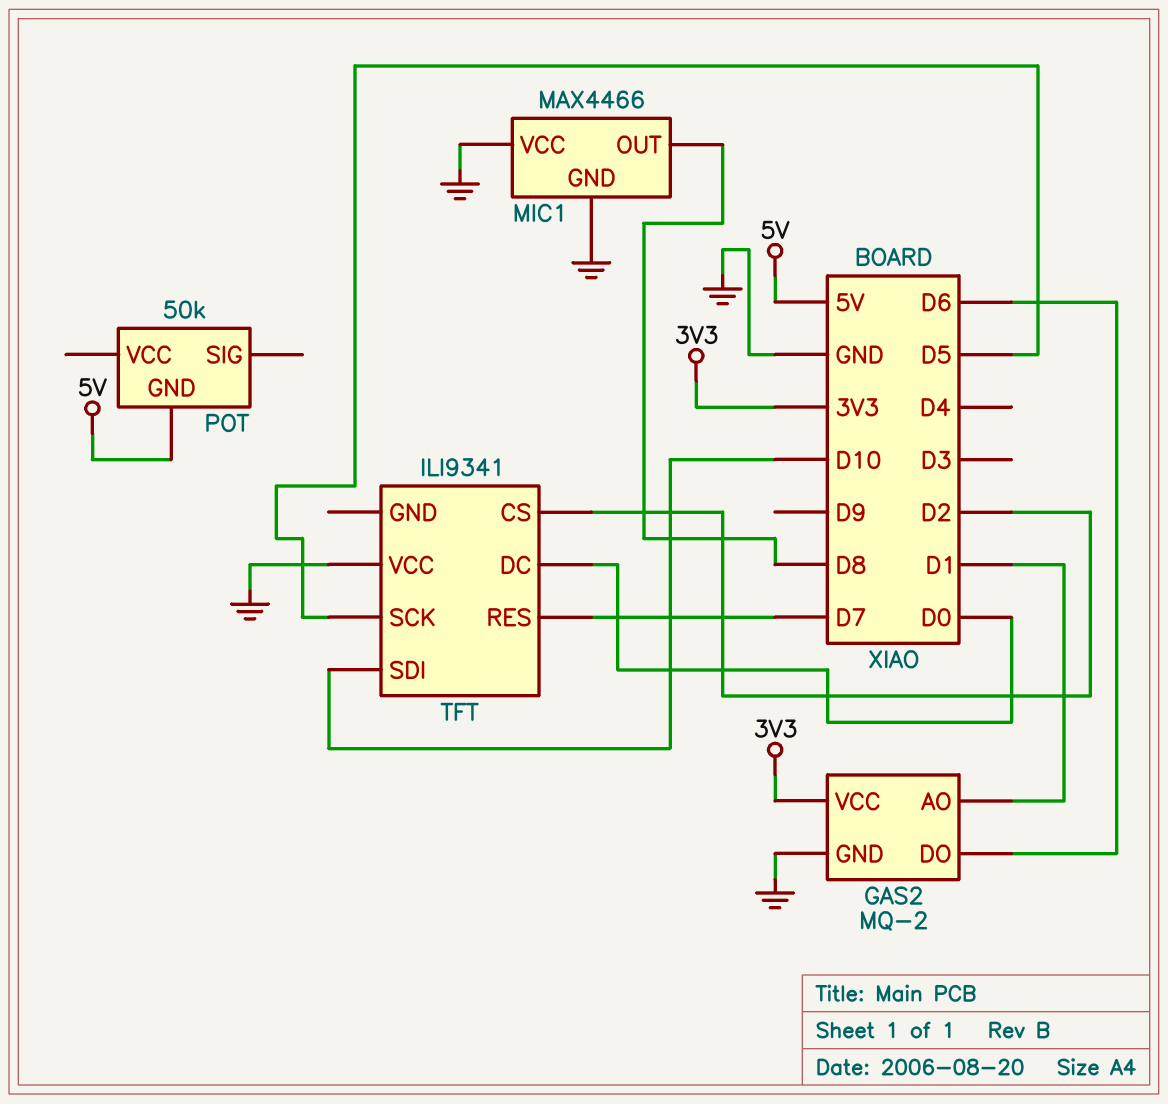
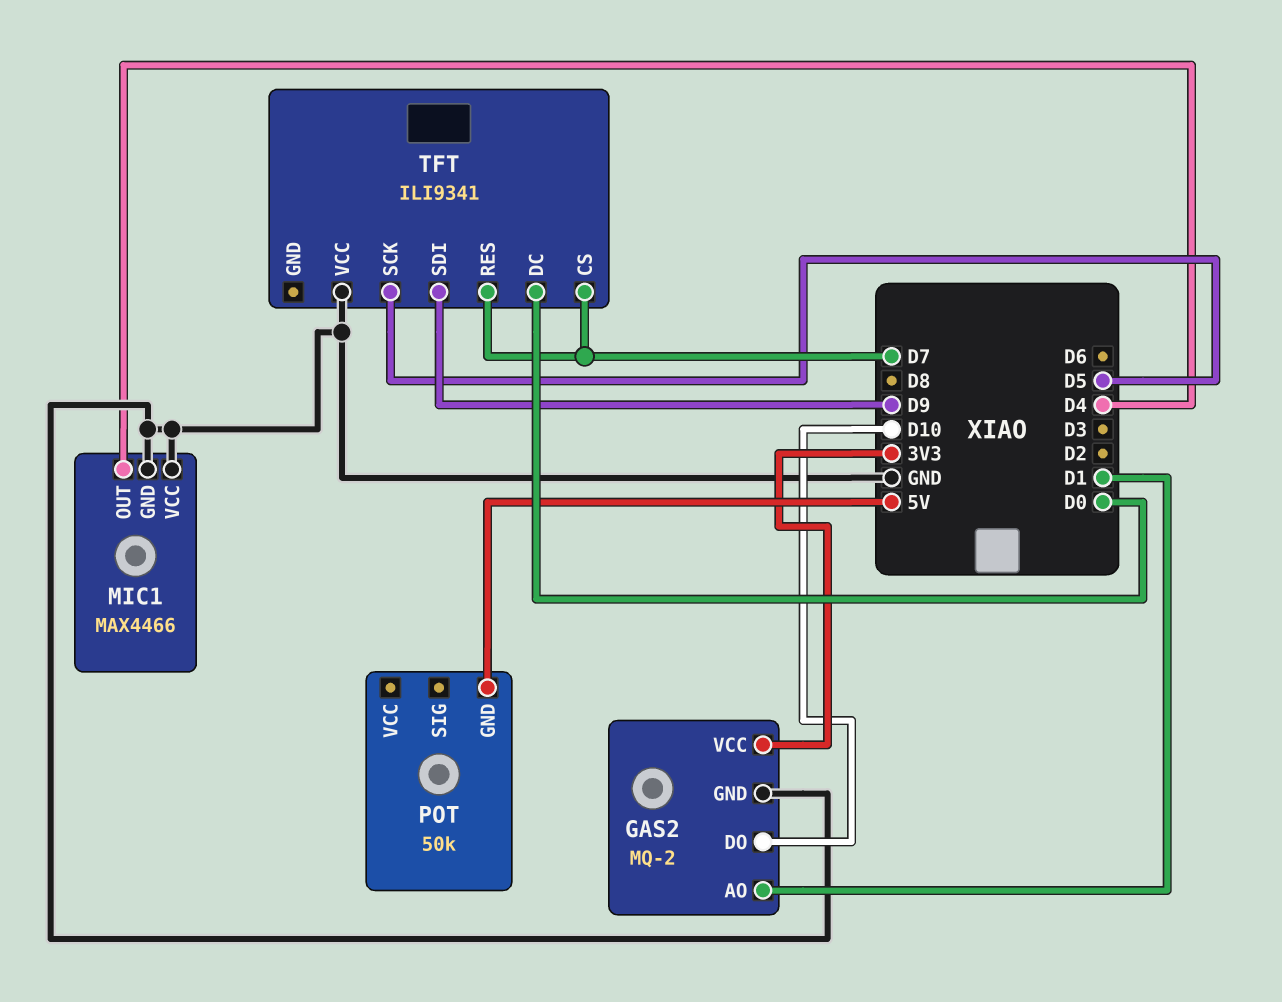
GAS2 pin DO: D6 -> D10
MIC1 pin OUT: D8 -> D4
TFT pin CS: D2 -> D7
TFT pin SDI: D10 -> D9

